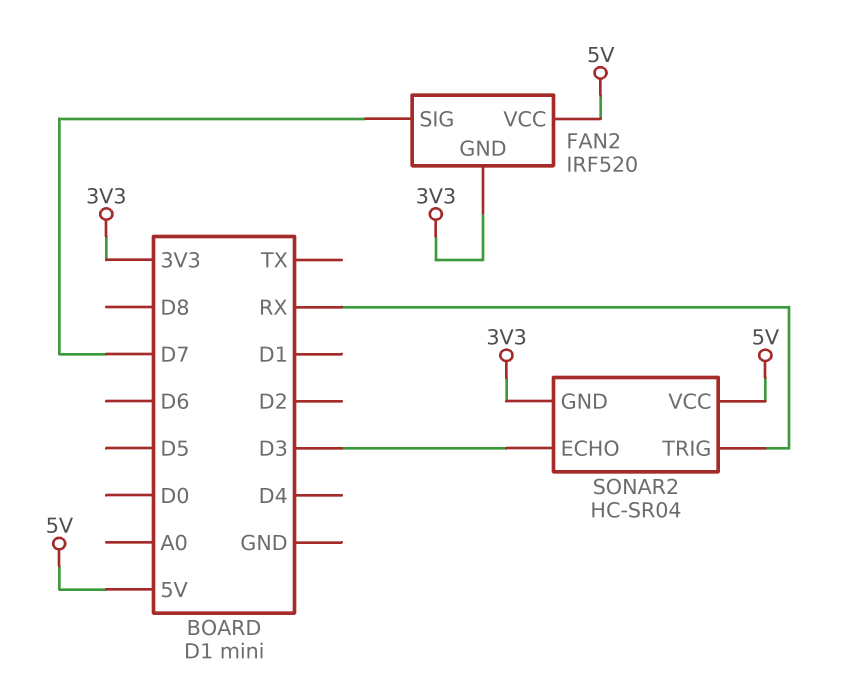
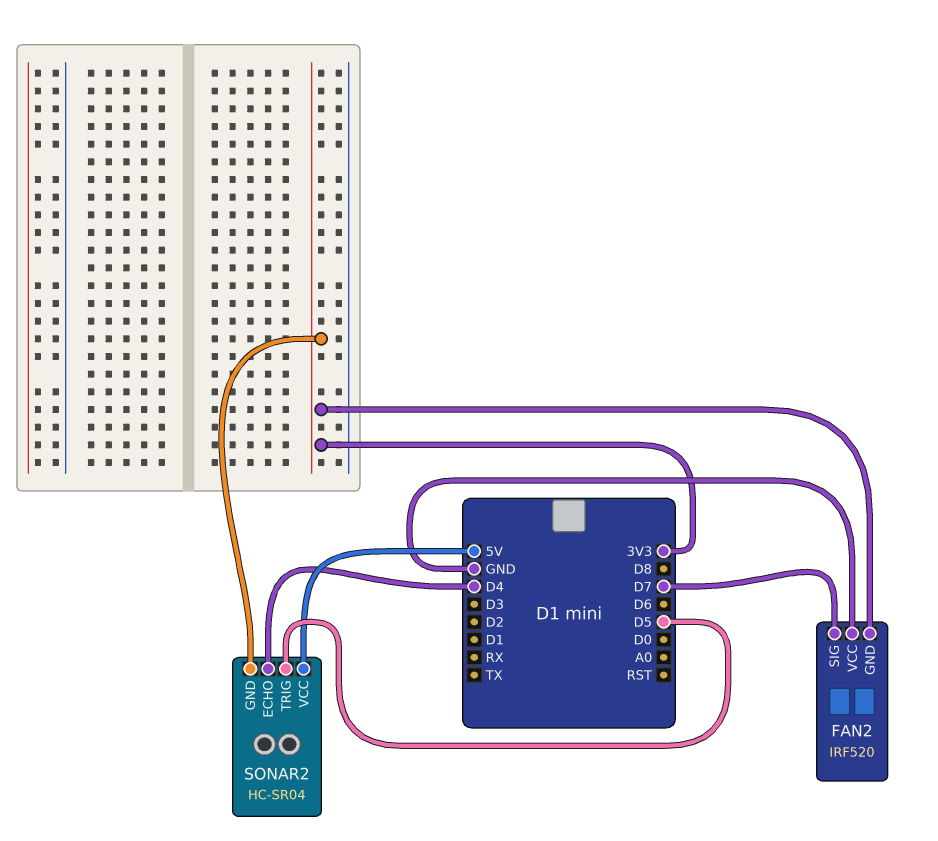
FAN2 pin VCC: 5V -> GND
SONAR2 pin ECHO: D3 -> D4
SONAR2 pin TRIG: RX -> D5

